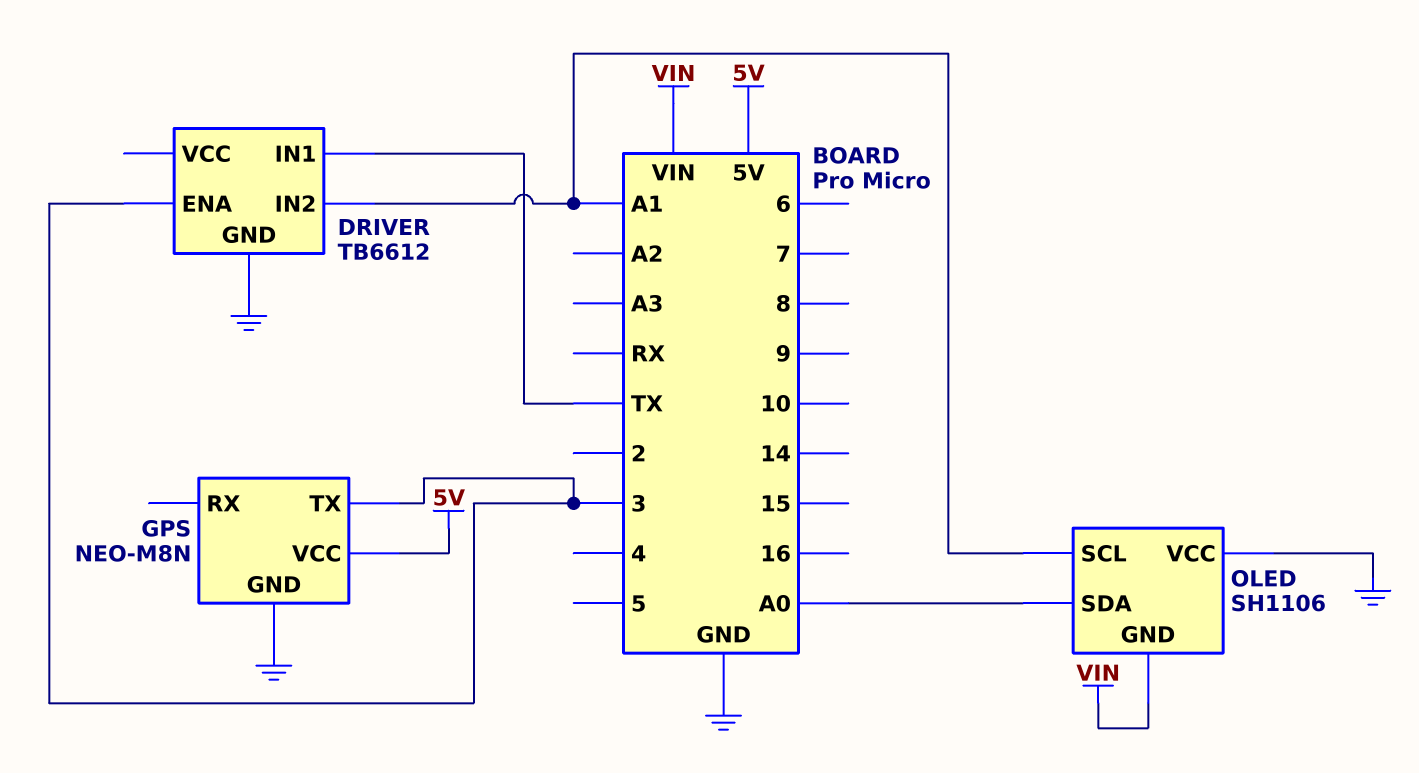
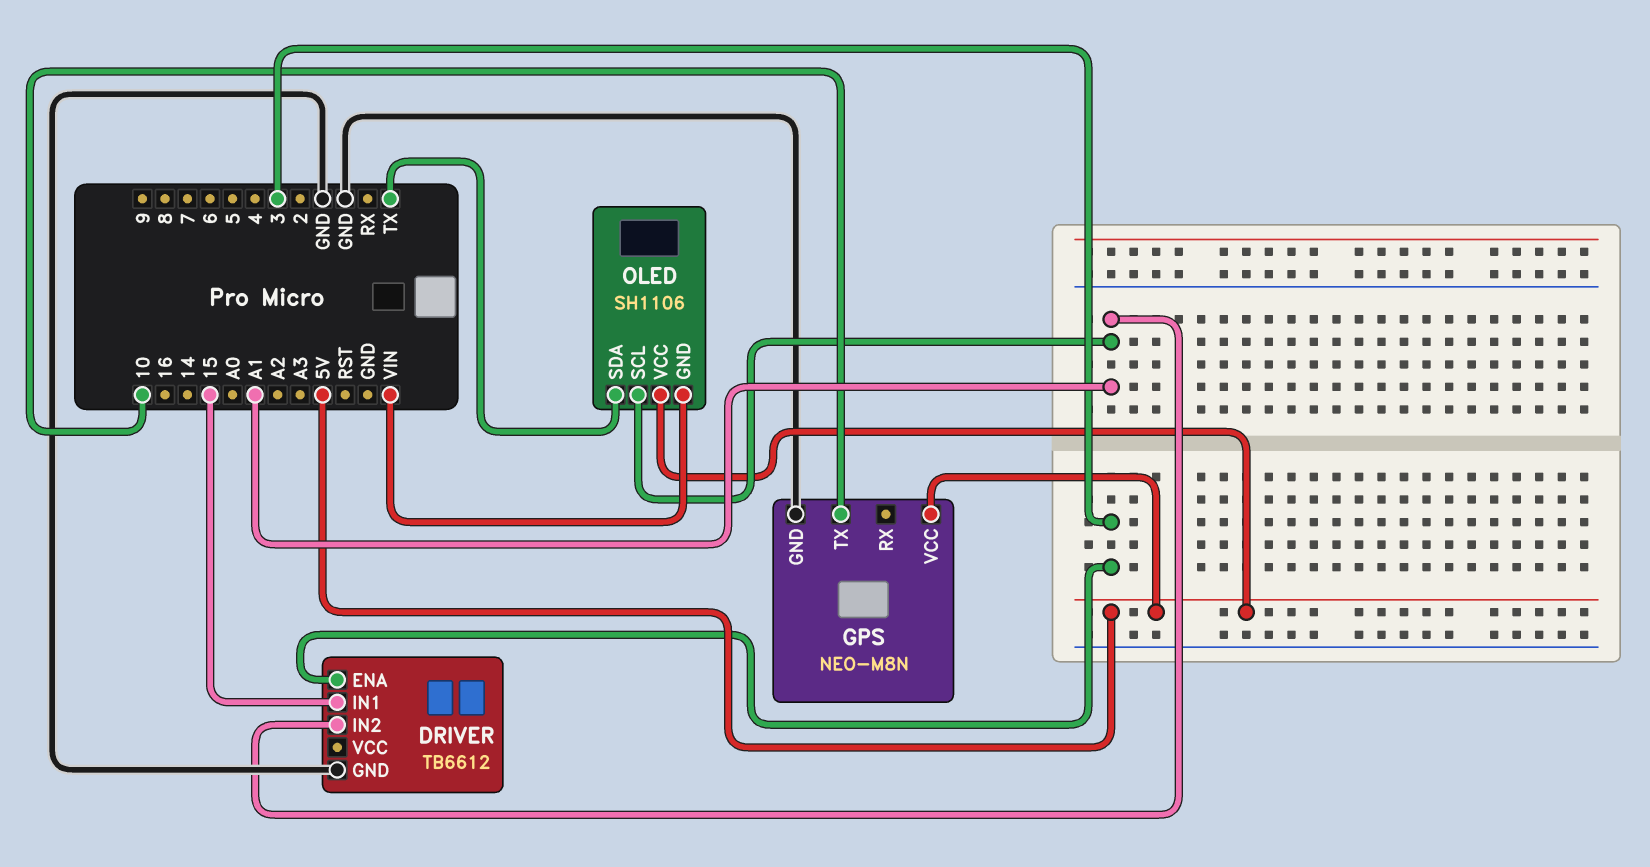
DRIVER pin IN1: TX -> 15
GPS pin TX: 3 -> 10
OLED pin SDA: A0 -> TX
OLED pin VCC: GND -> 5V

